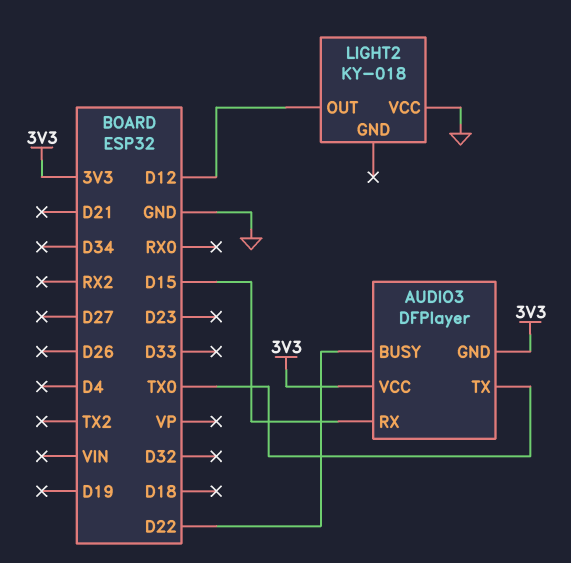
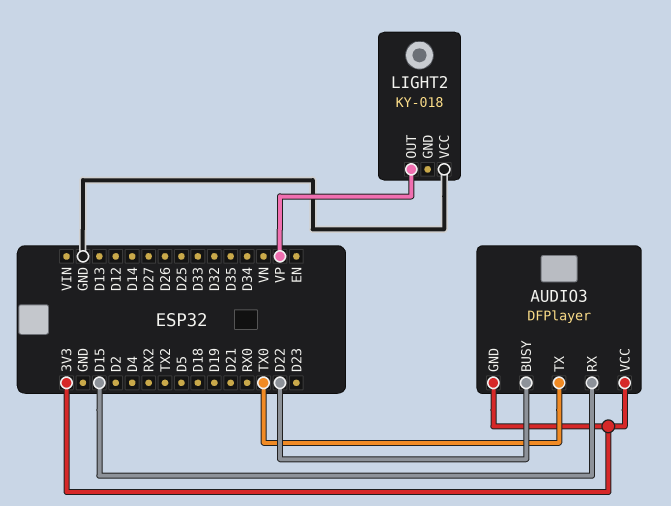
LIGHT2 pin OUT: D12 -> VP

